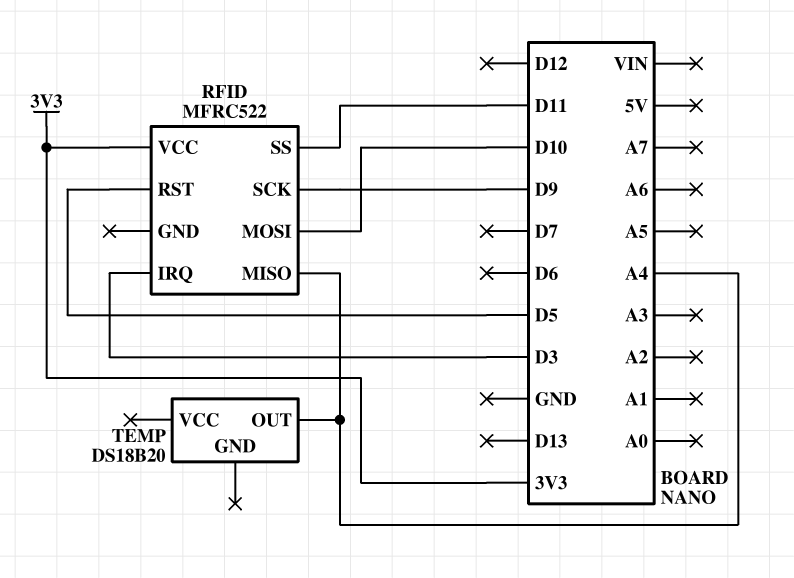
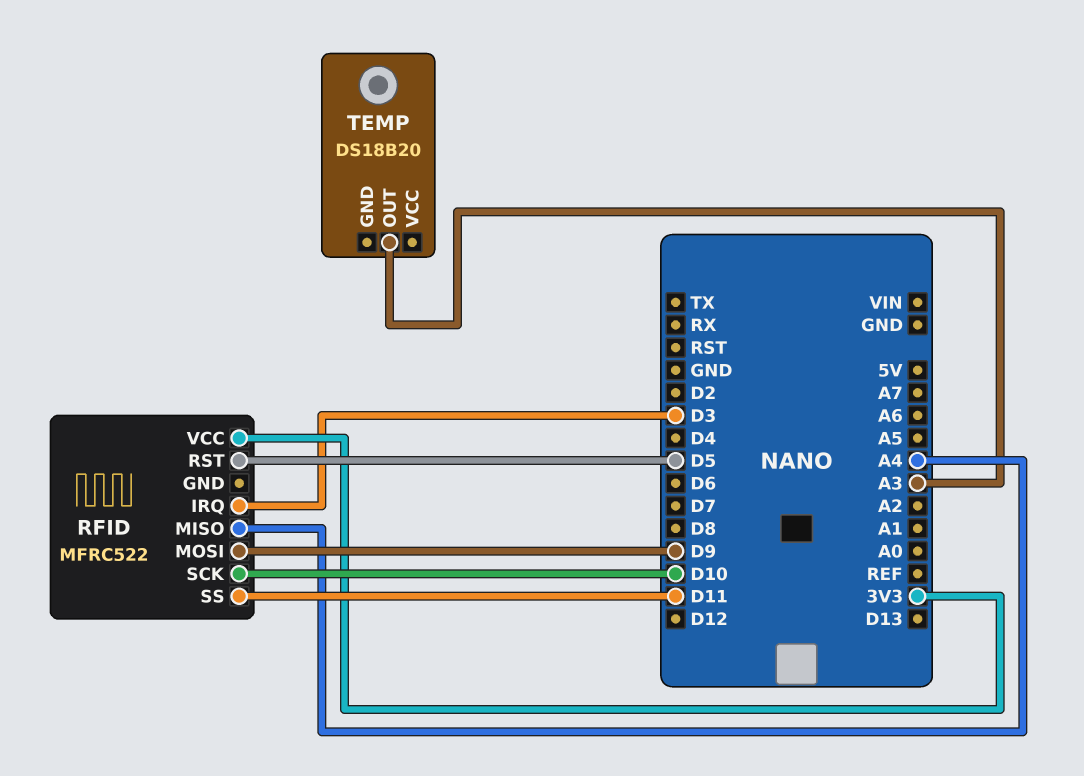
RFID pin MOSI: D10 -> D9
RFID pin SCK: D9 -> D10
TEMP pin OUT: A4 -> A3

